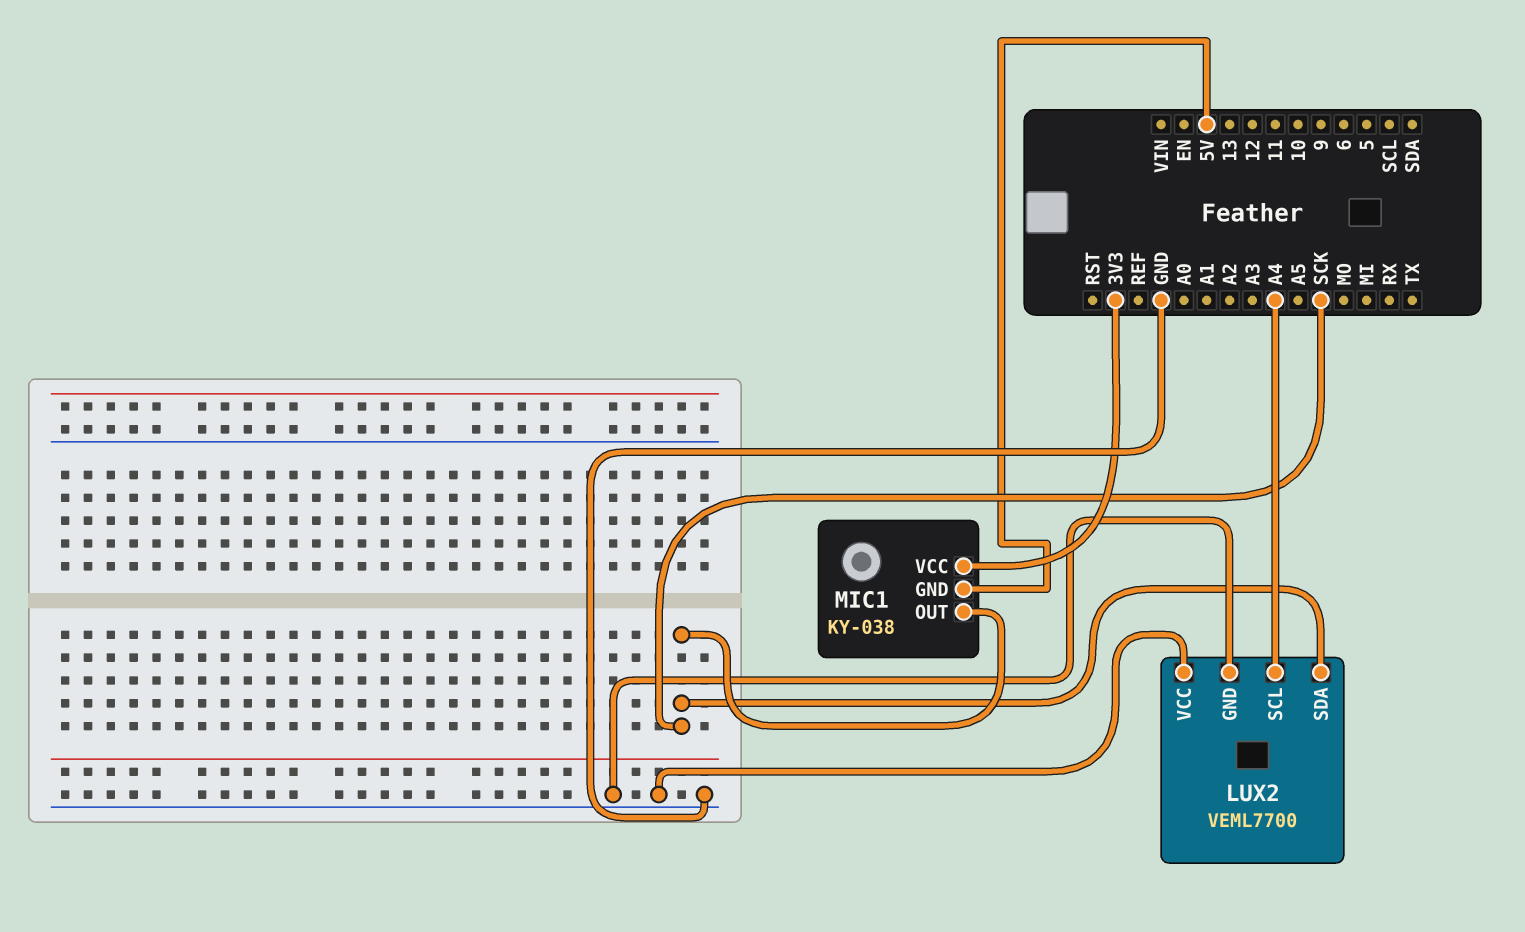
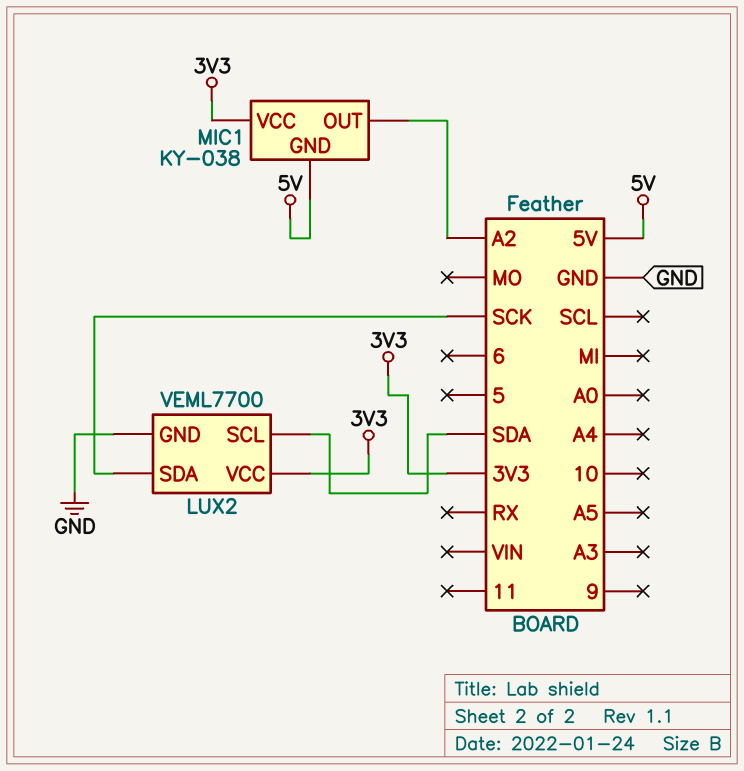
LUX2 pin SCL: A4 -> SDA
LUX2 pin VCC: GND -> 3V3
MIC1 pin OUT: SCK -> A2

